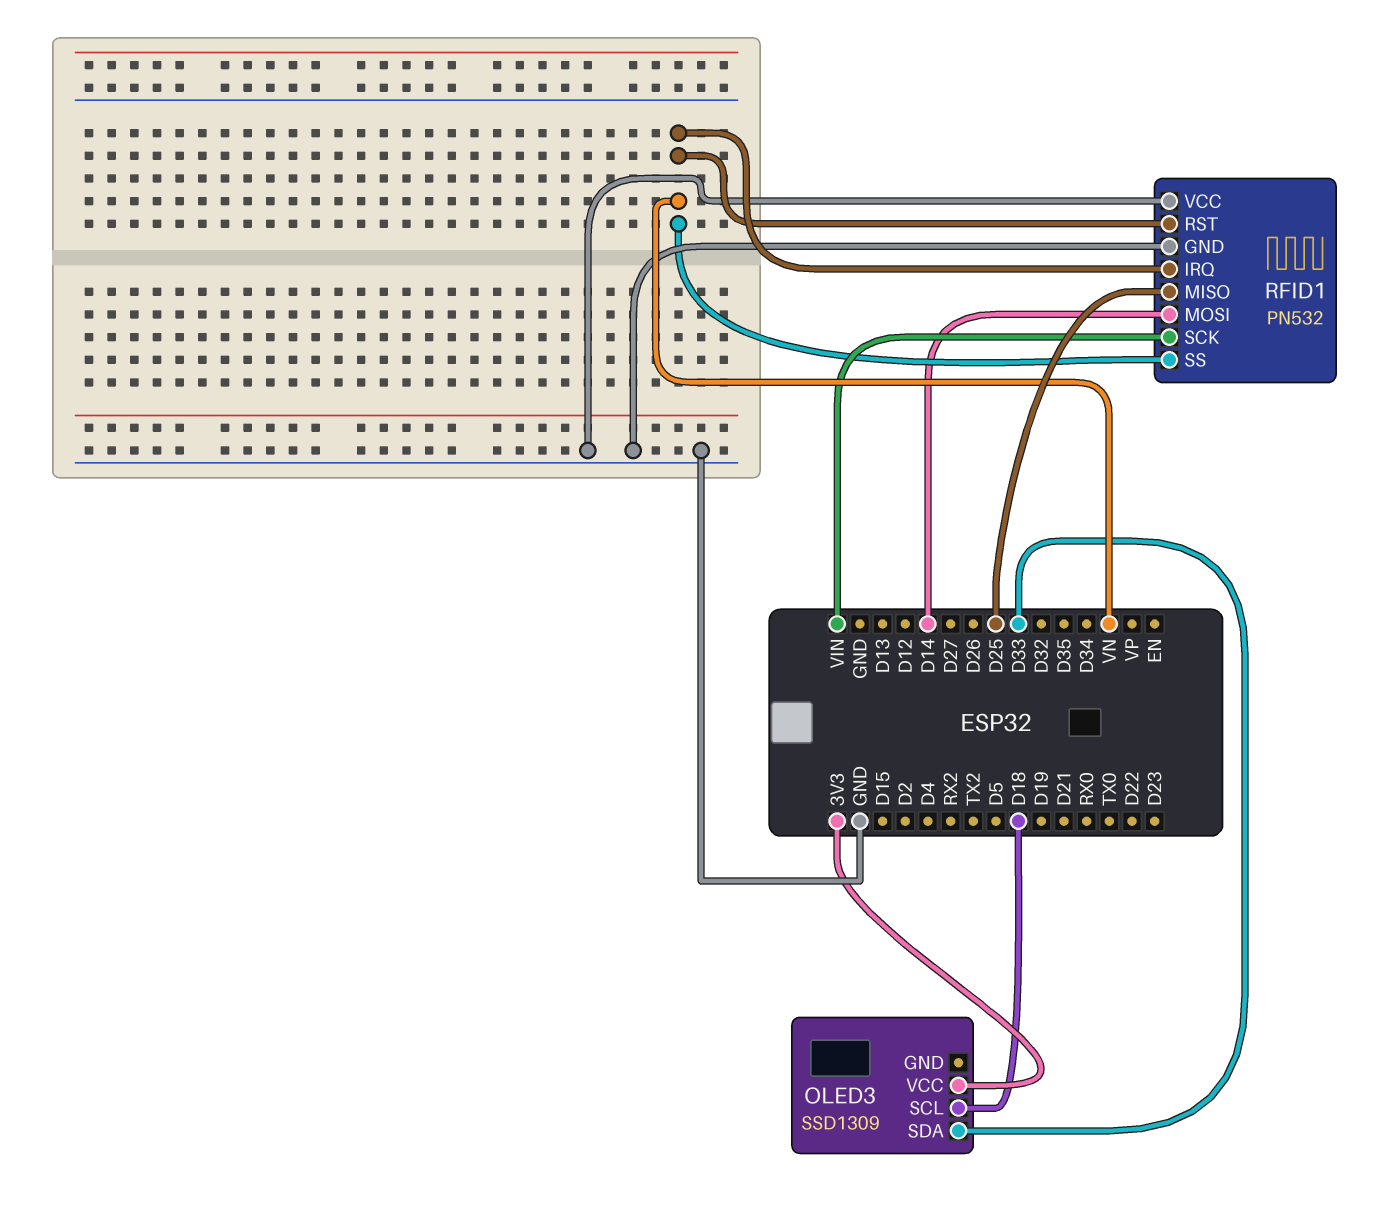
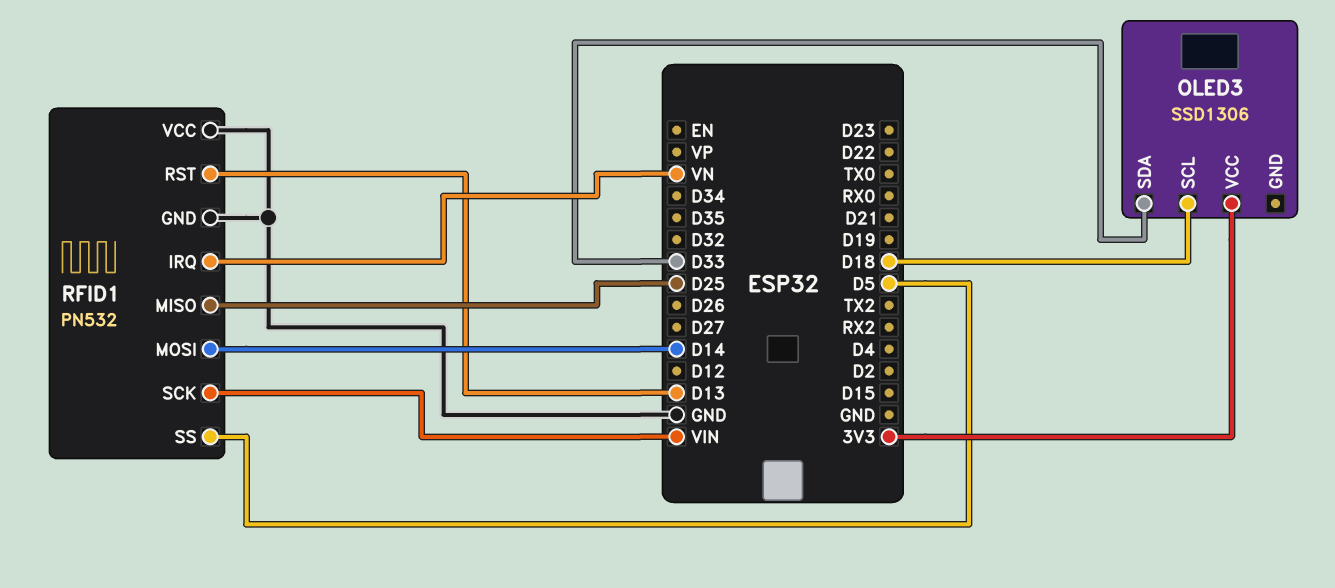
OLED3: SSD1309 -> SSD1306
RFID1 pin RST: VN -> D13
RFID1 pin SS: VN -> D5

